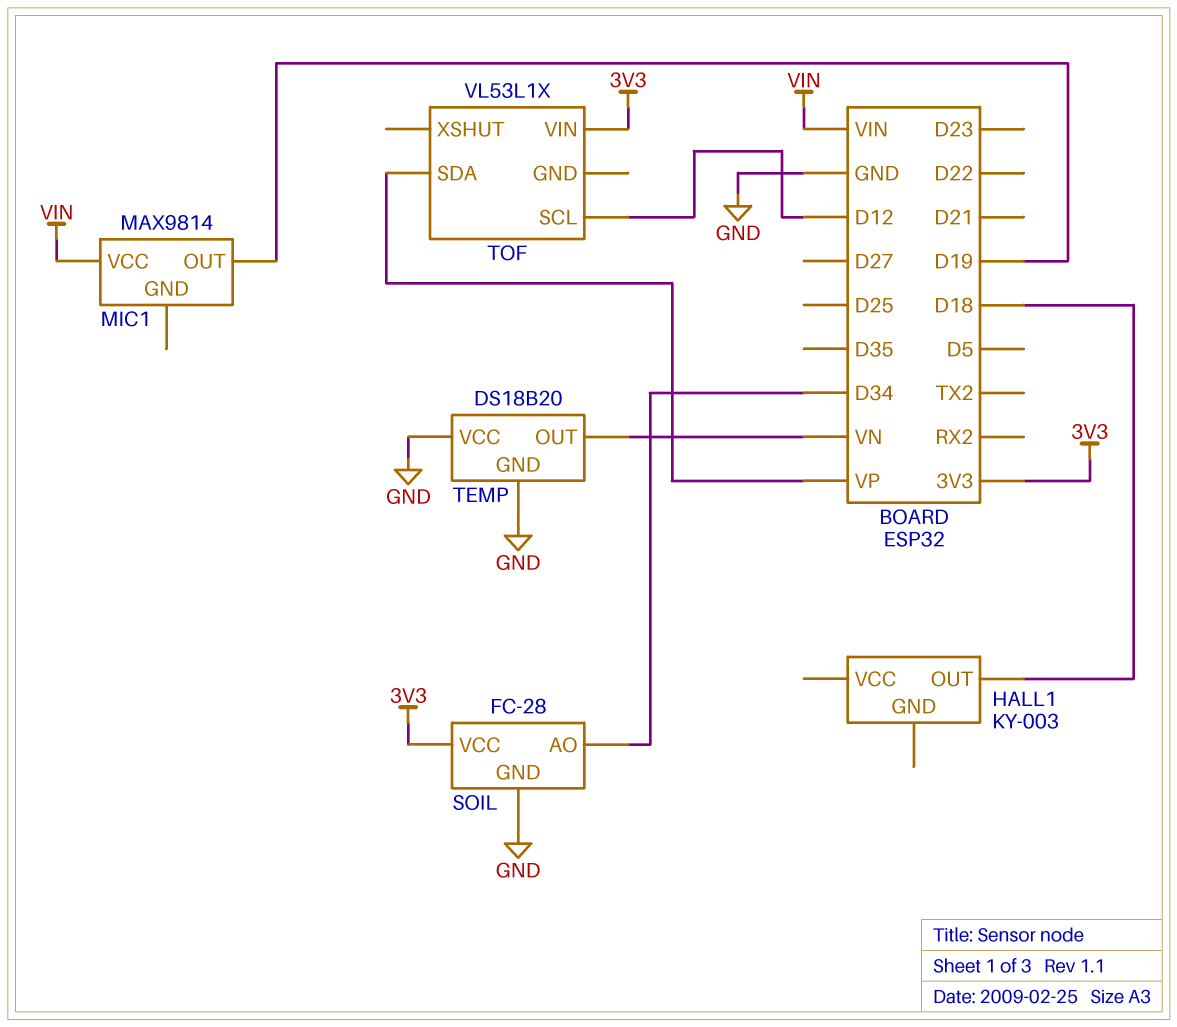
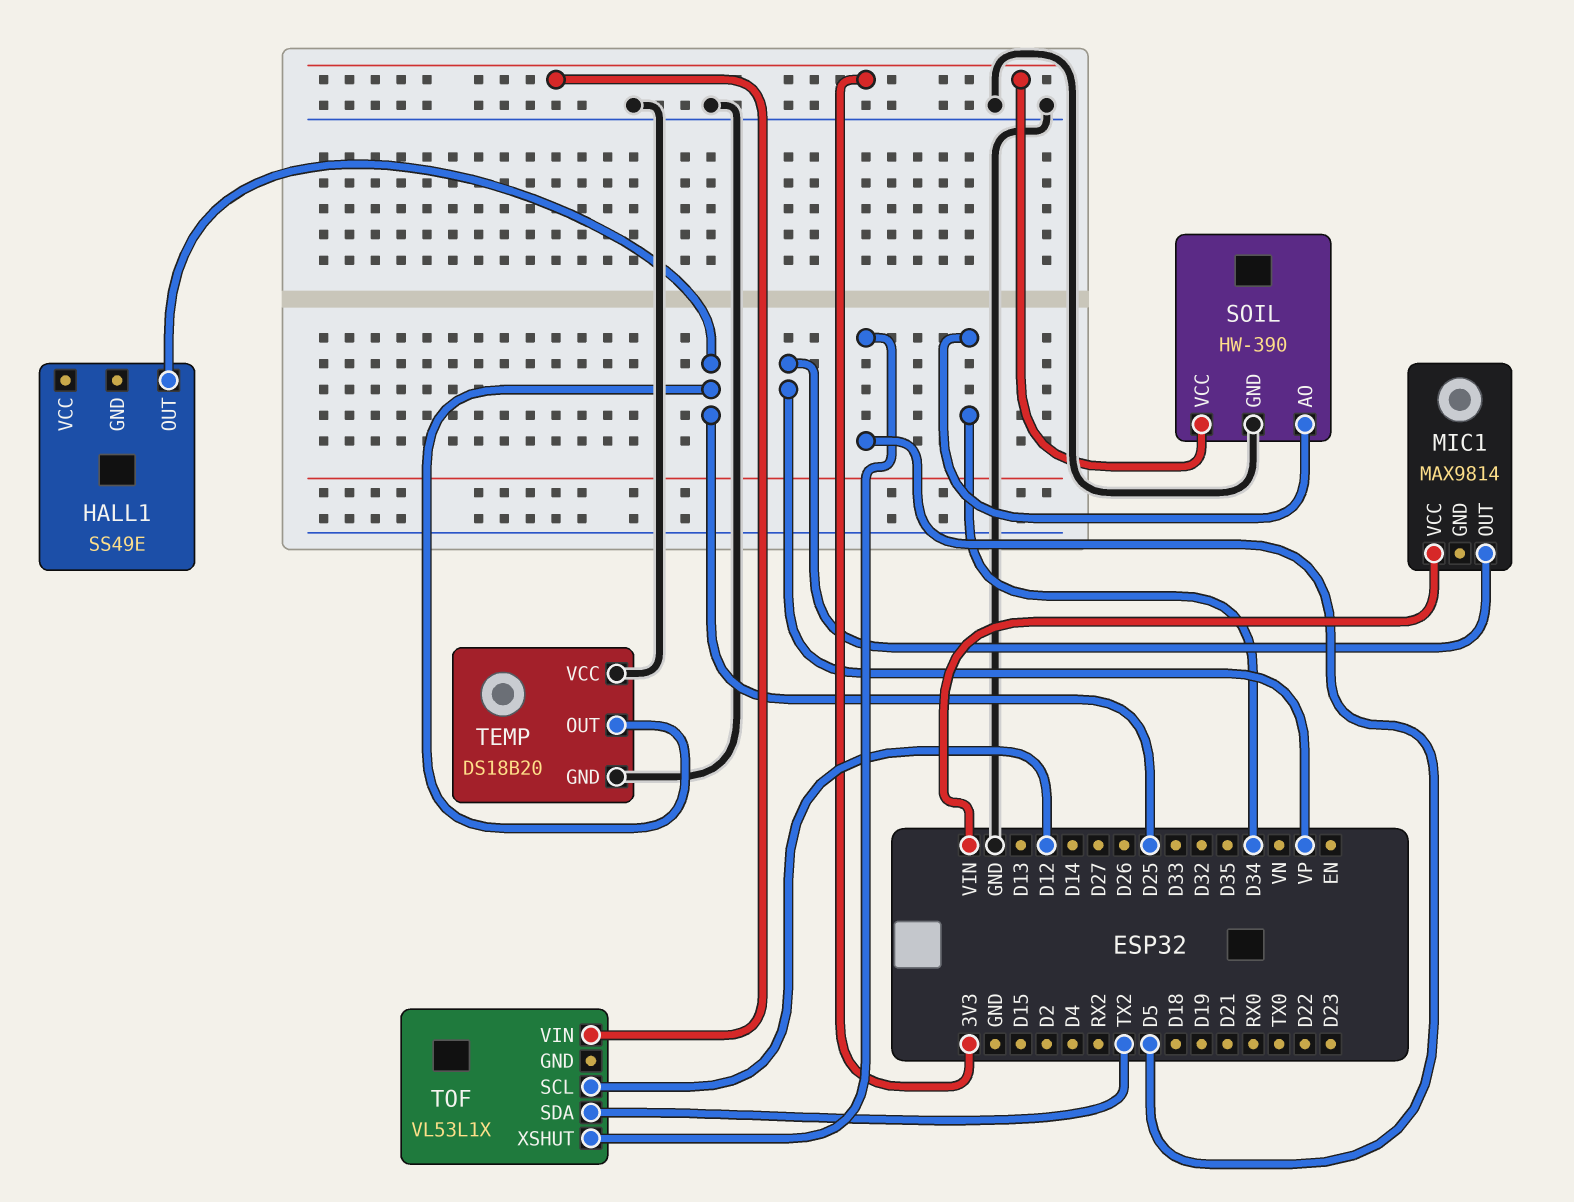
HALL1: KY-003 -> SS49E
HALL1 pin OUT: D18 -> D25
MIC1 pin OUT: D19 -> VP
SOIL: FC-28 -> HW-390
TEMP pin OUT: VN -> D25
TOF pin SDA: VP -> TX2
TOF pin XSHUT: none -> D5

